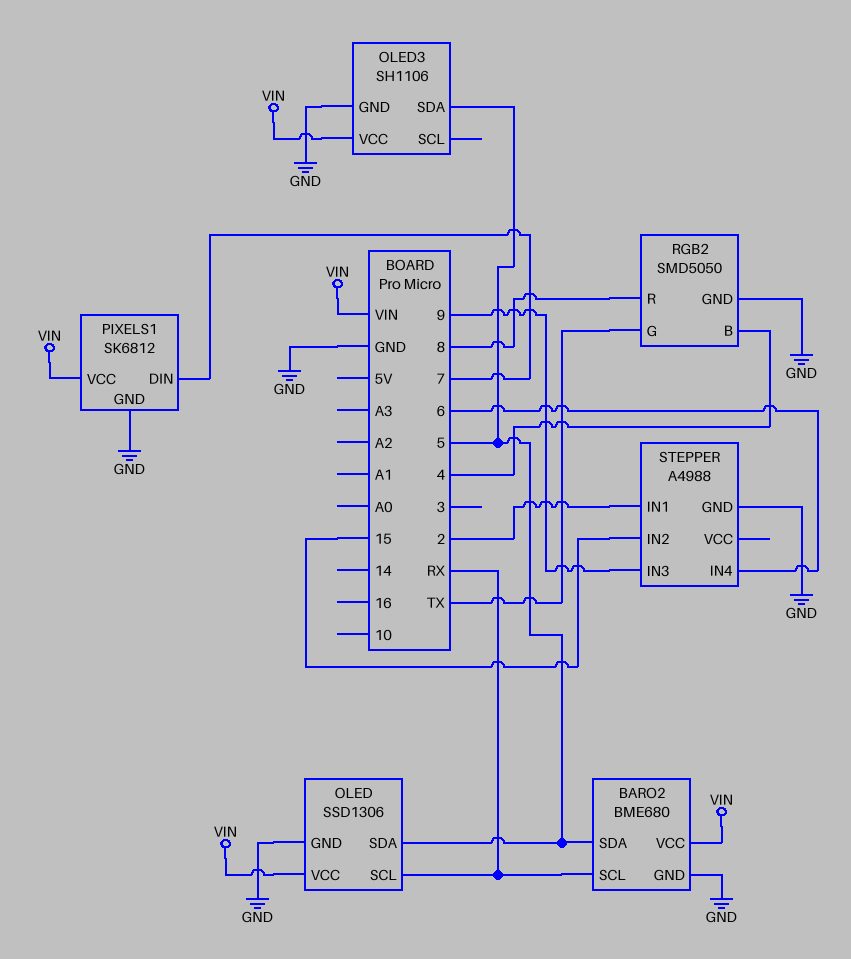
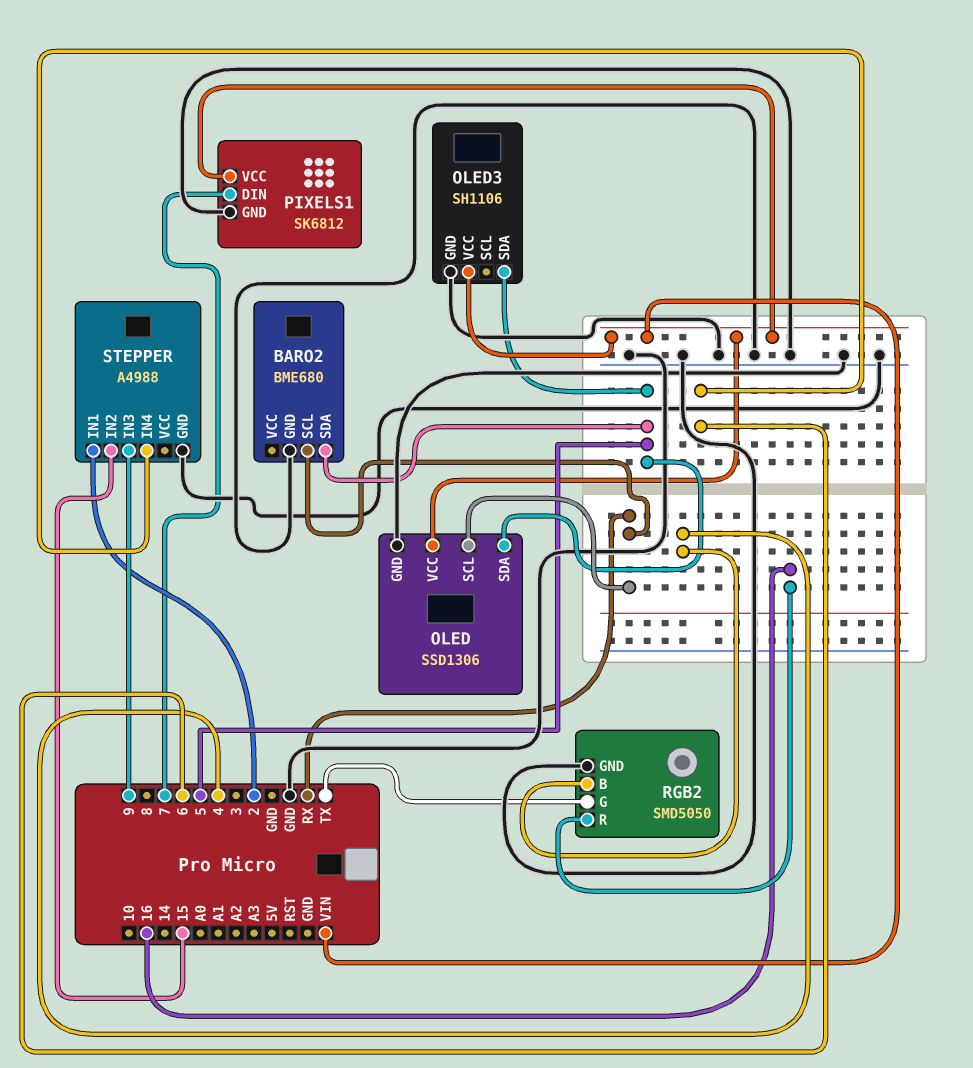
BARO2 pin VCC: VIN -> none
RGB2 pin R: 8 -> 16

